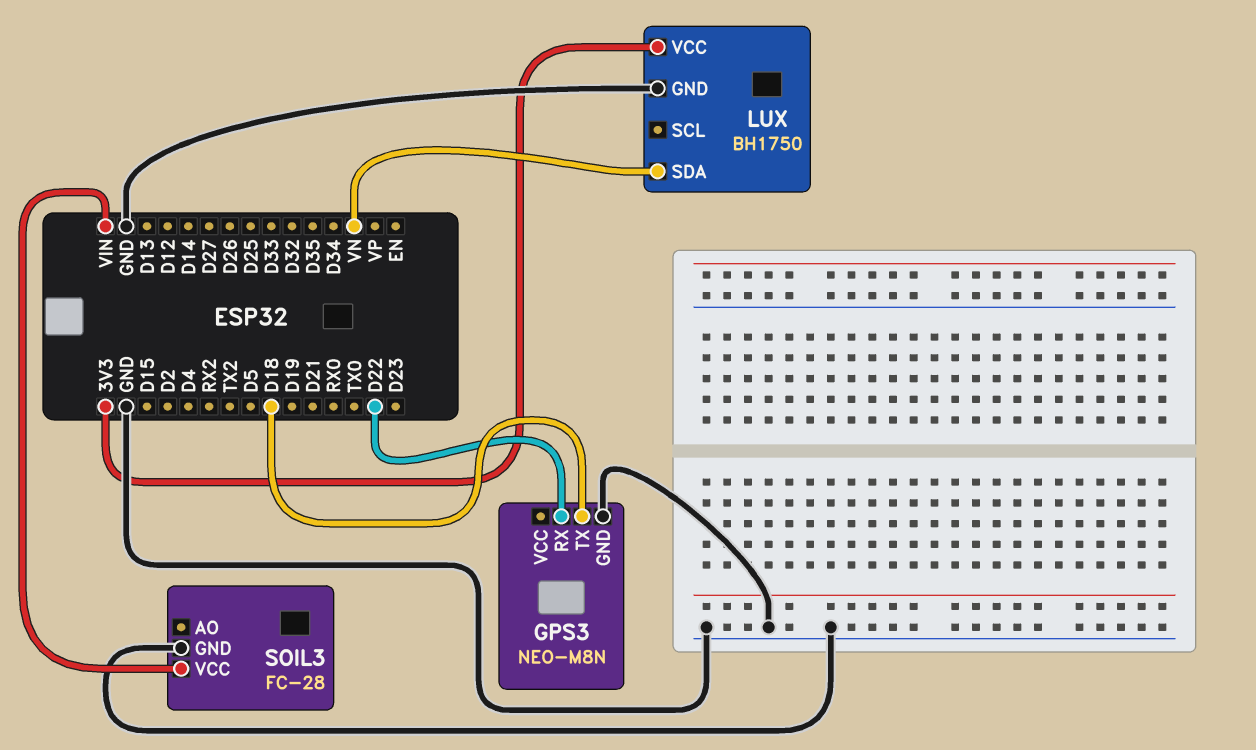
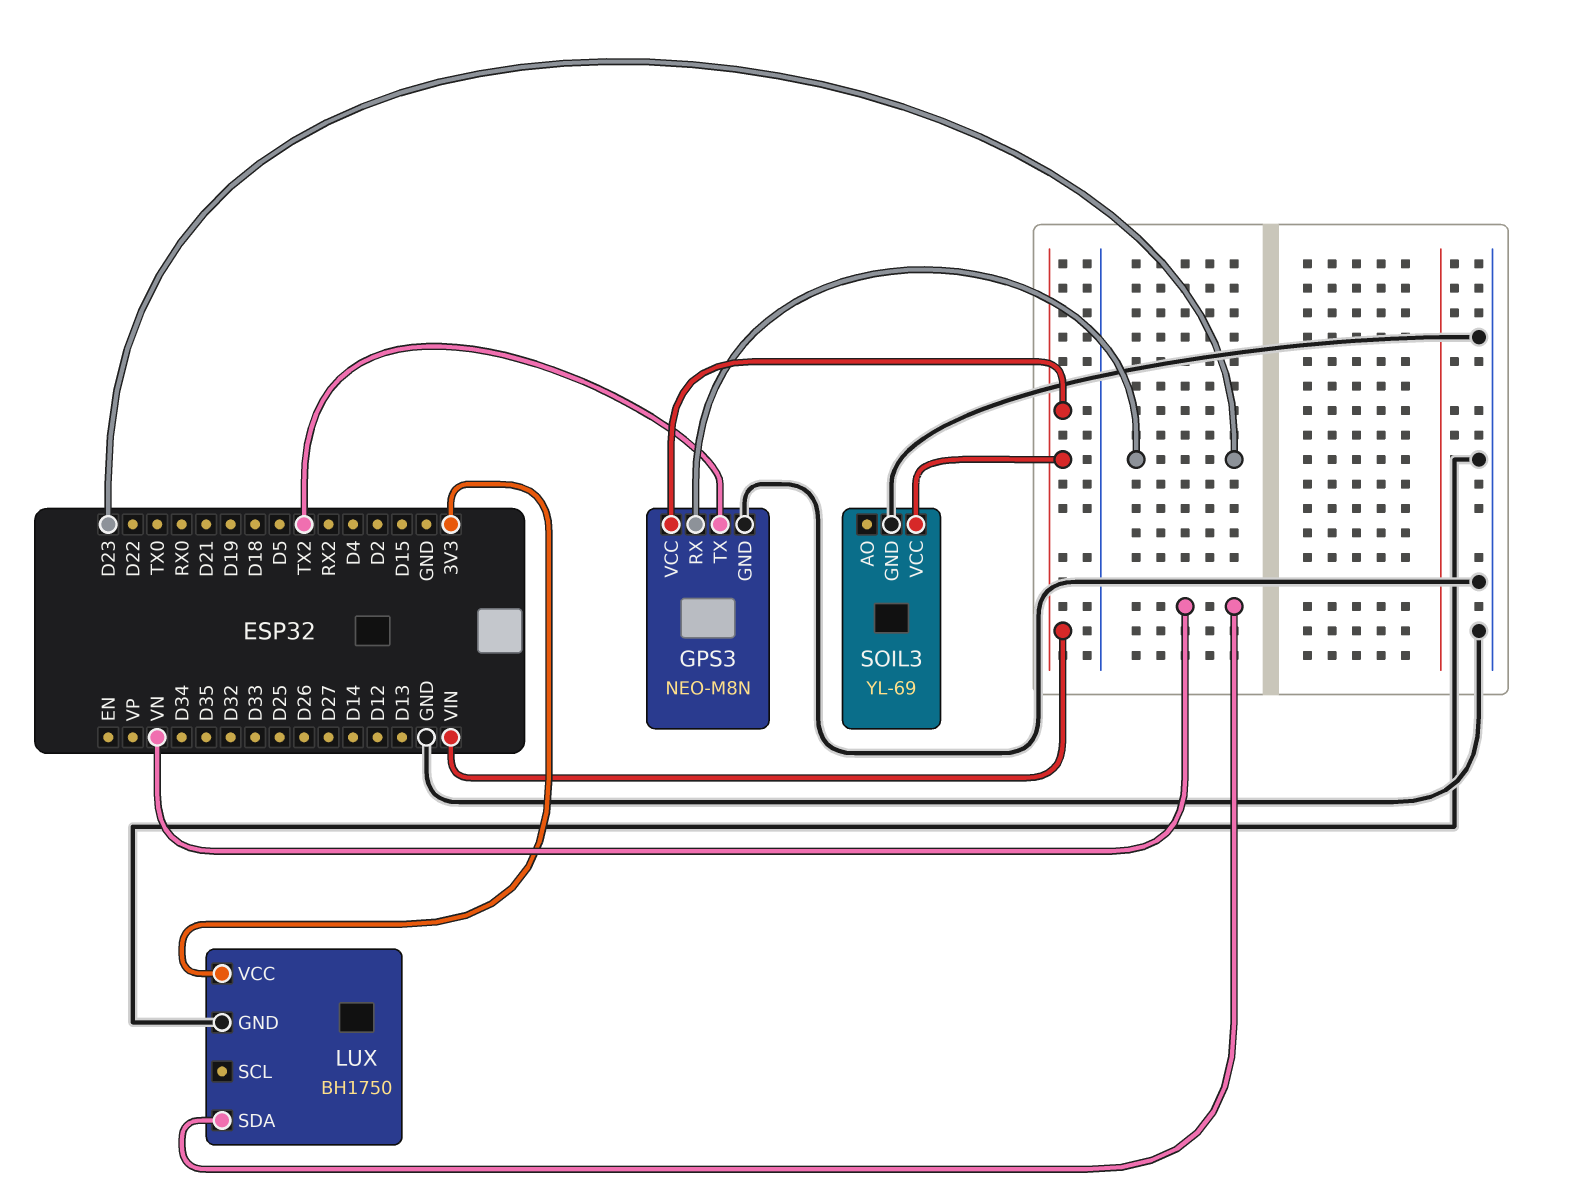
GPS3 pin RX: D22 -> D23
GPS3 pin TX: D18 -> TX2
GPS3 pin VCC: none -> VIN
SOIL3: FC-28 -> YL-69

